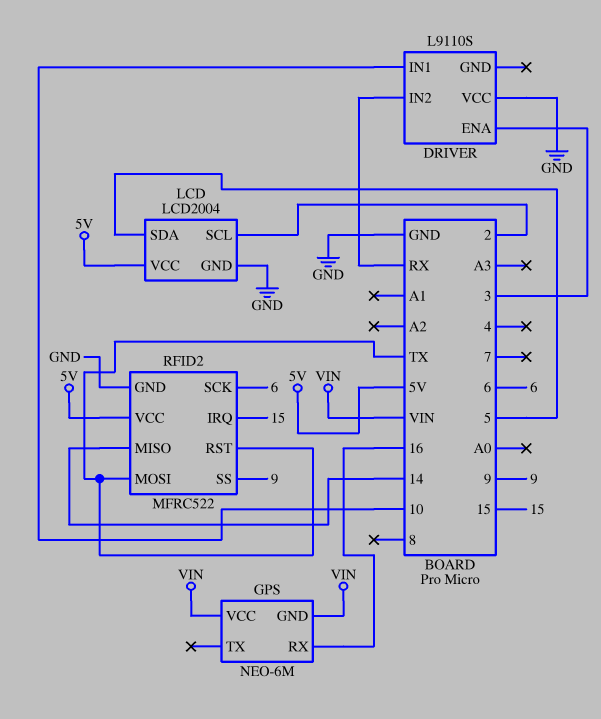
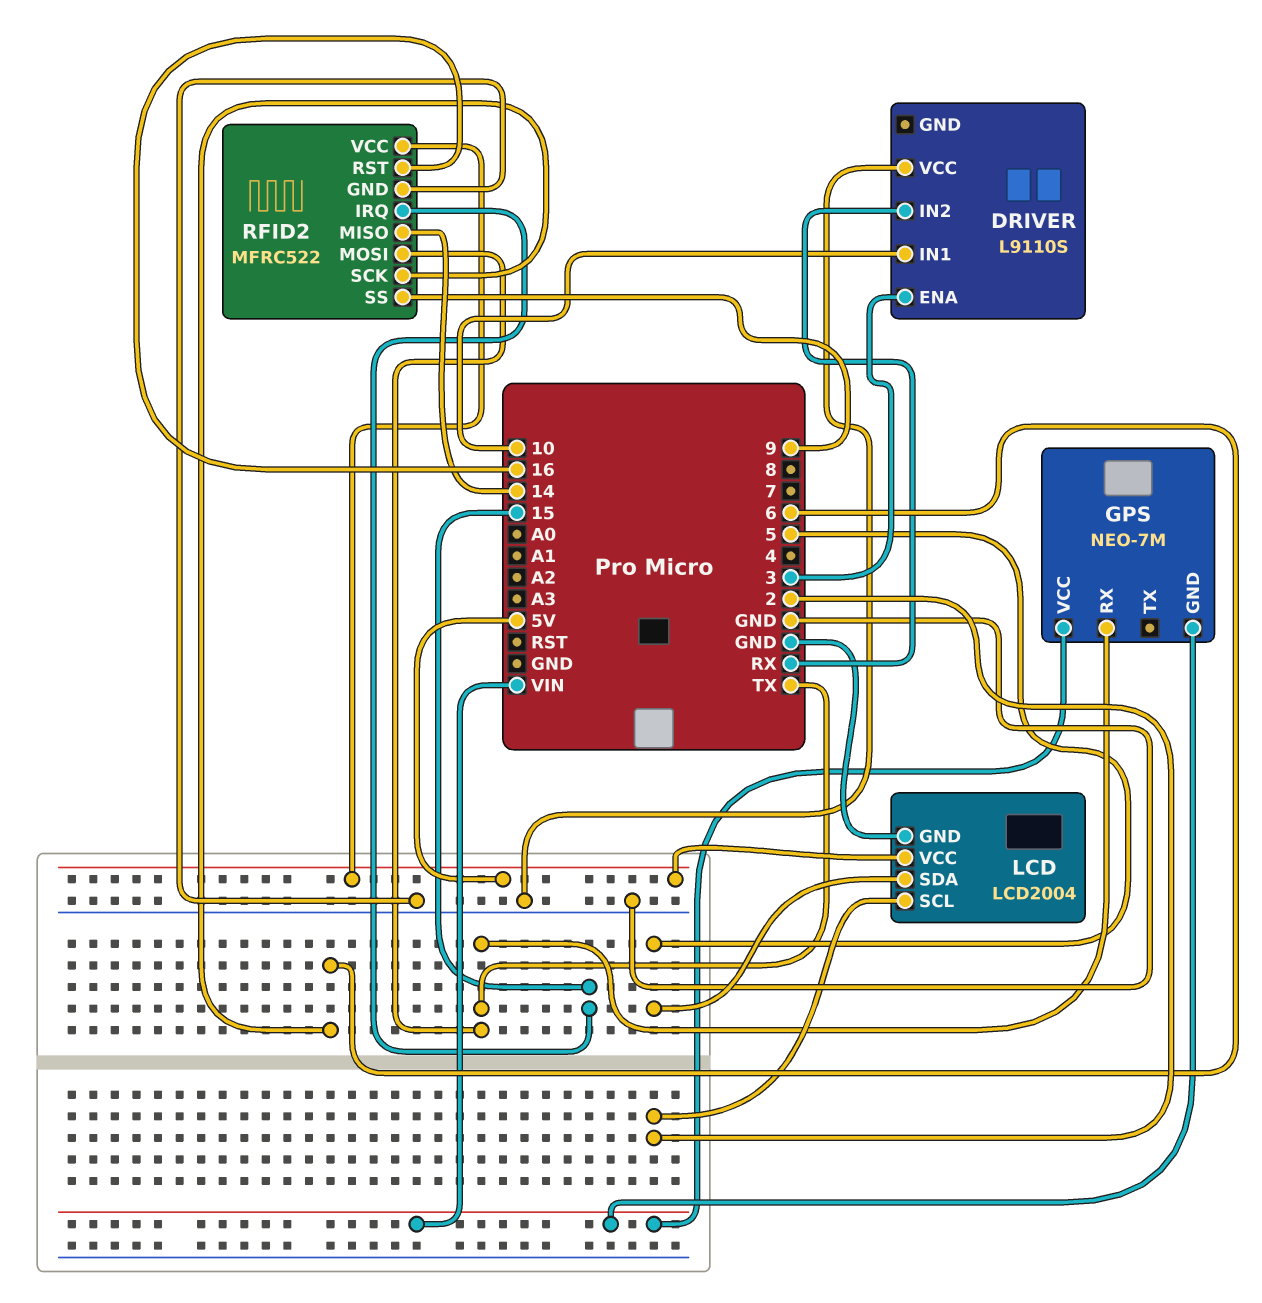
GPS: NEO-6M -> NEO-7M
GPS pin RX: 16 -> TX
RFID2 pin RST: TX -> 16

